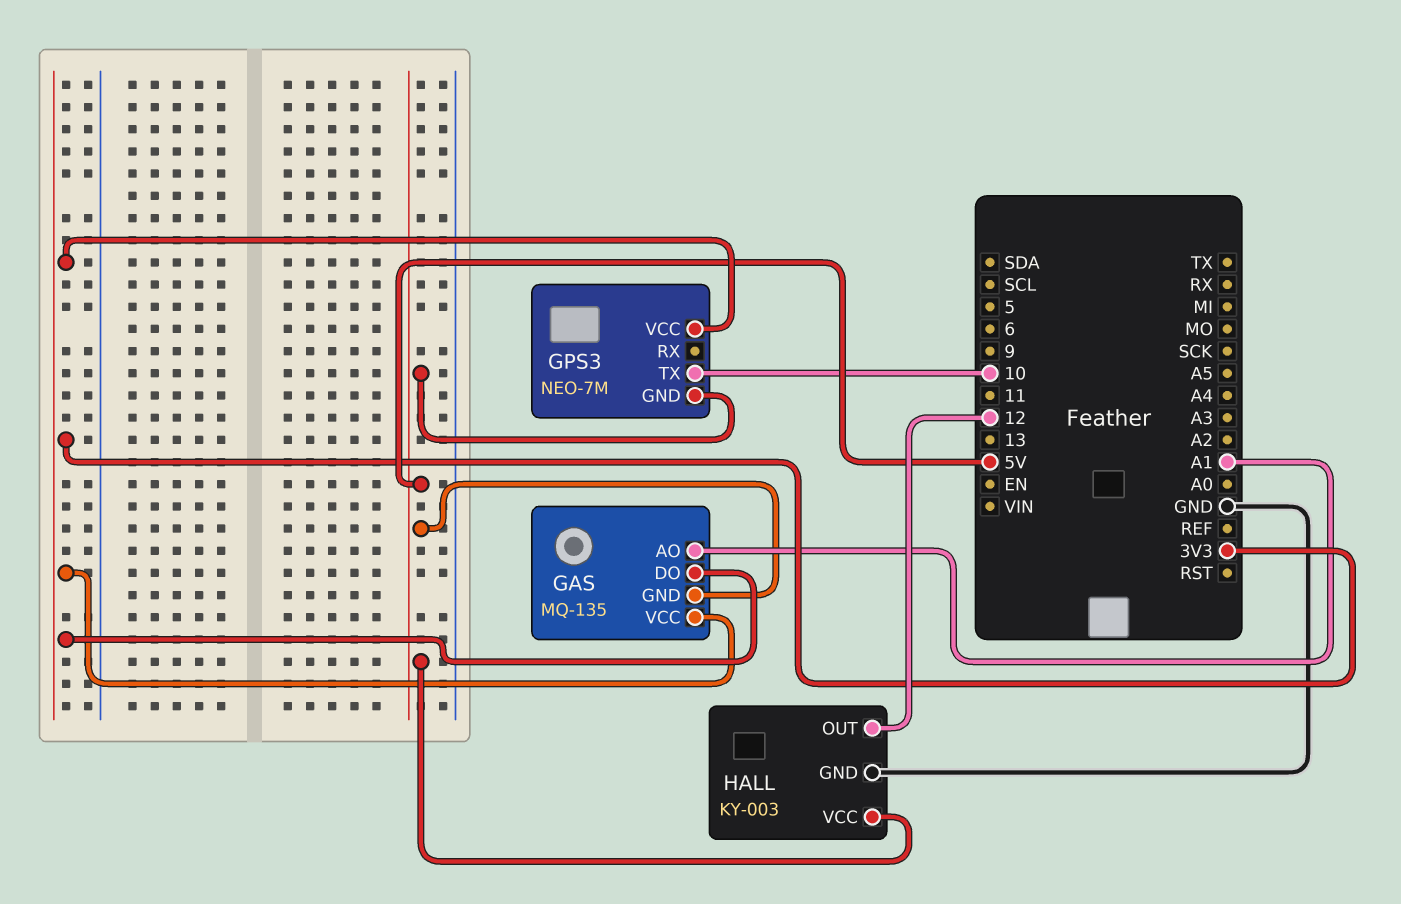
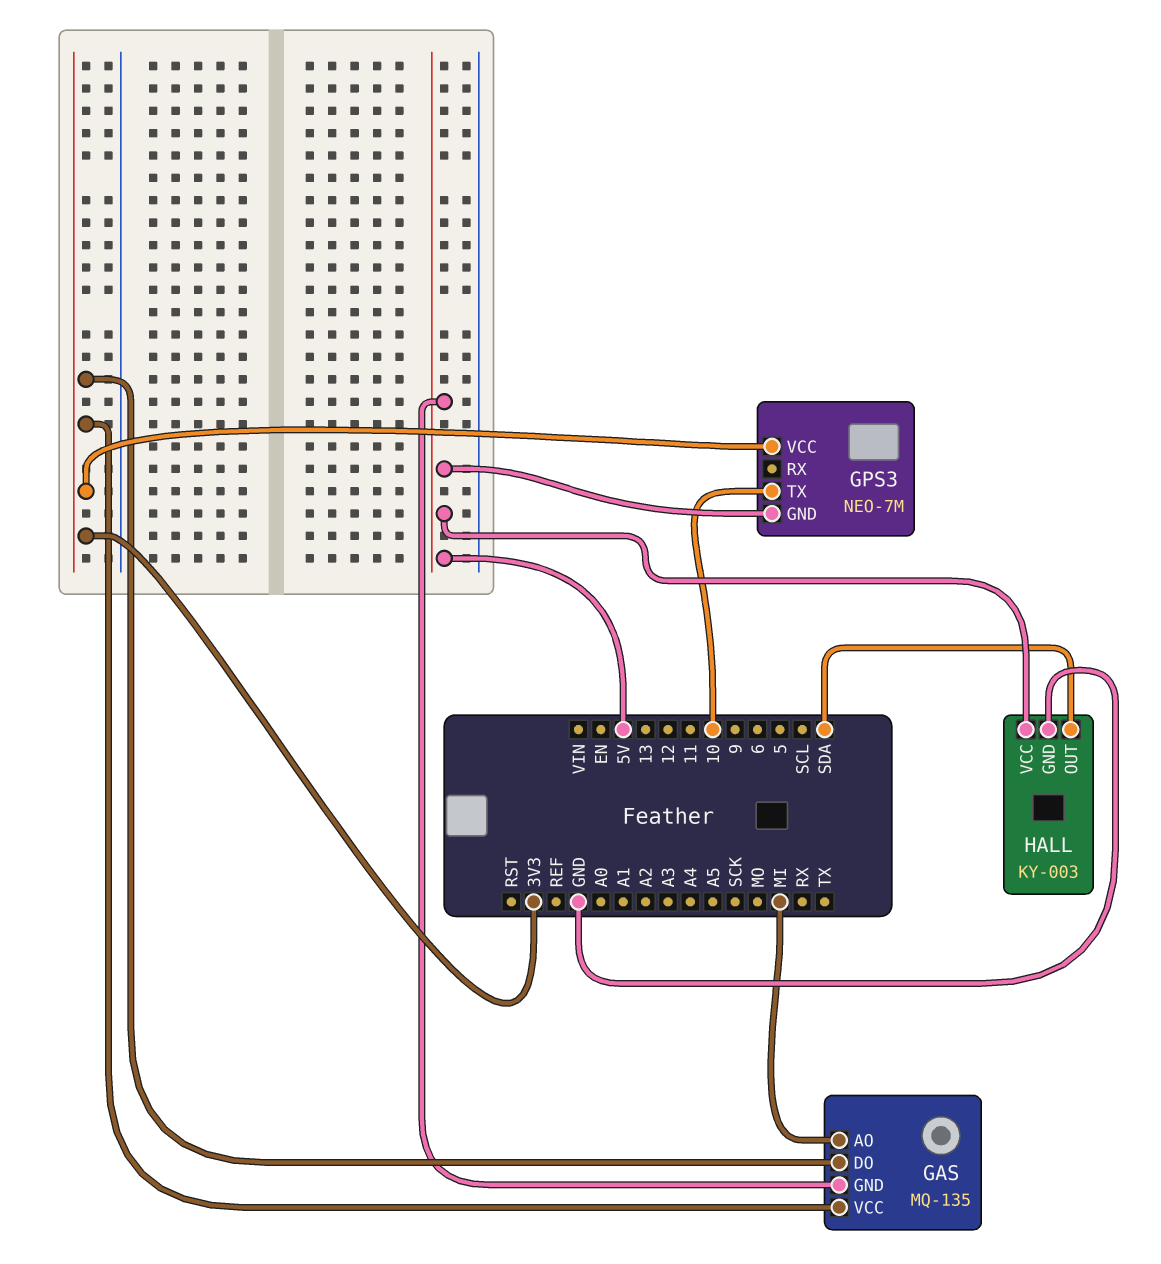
GAS pin AO: A1 -> MI
HALL pin OUT: 12 -> SDA

